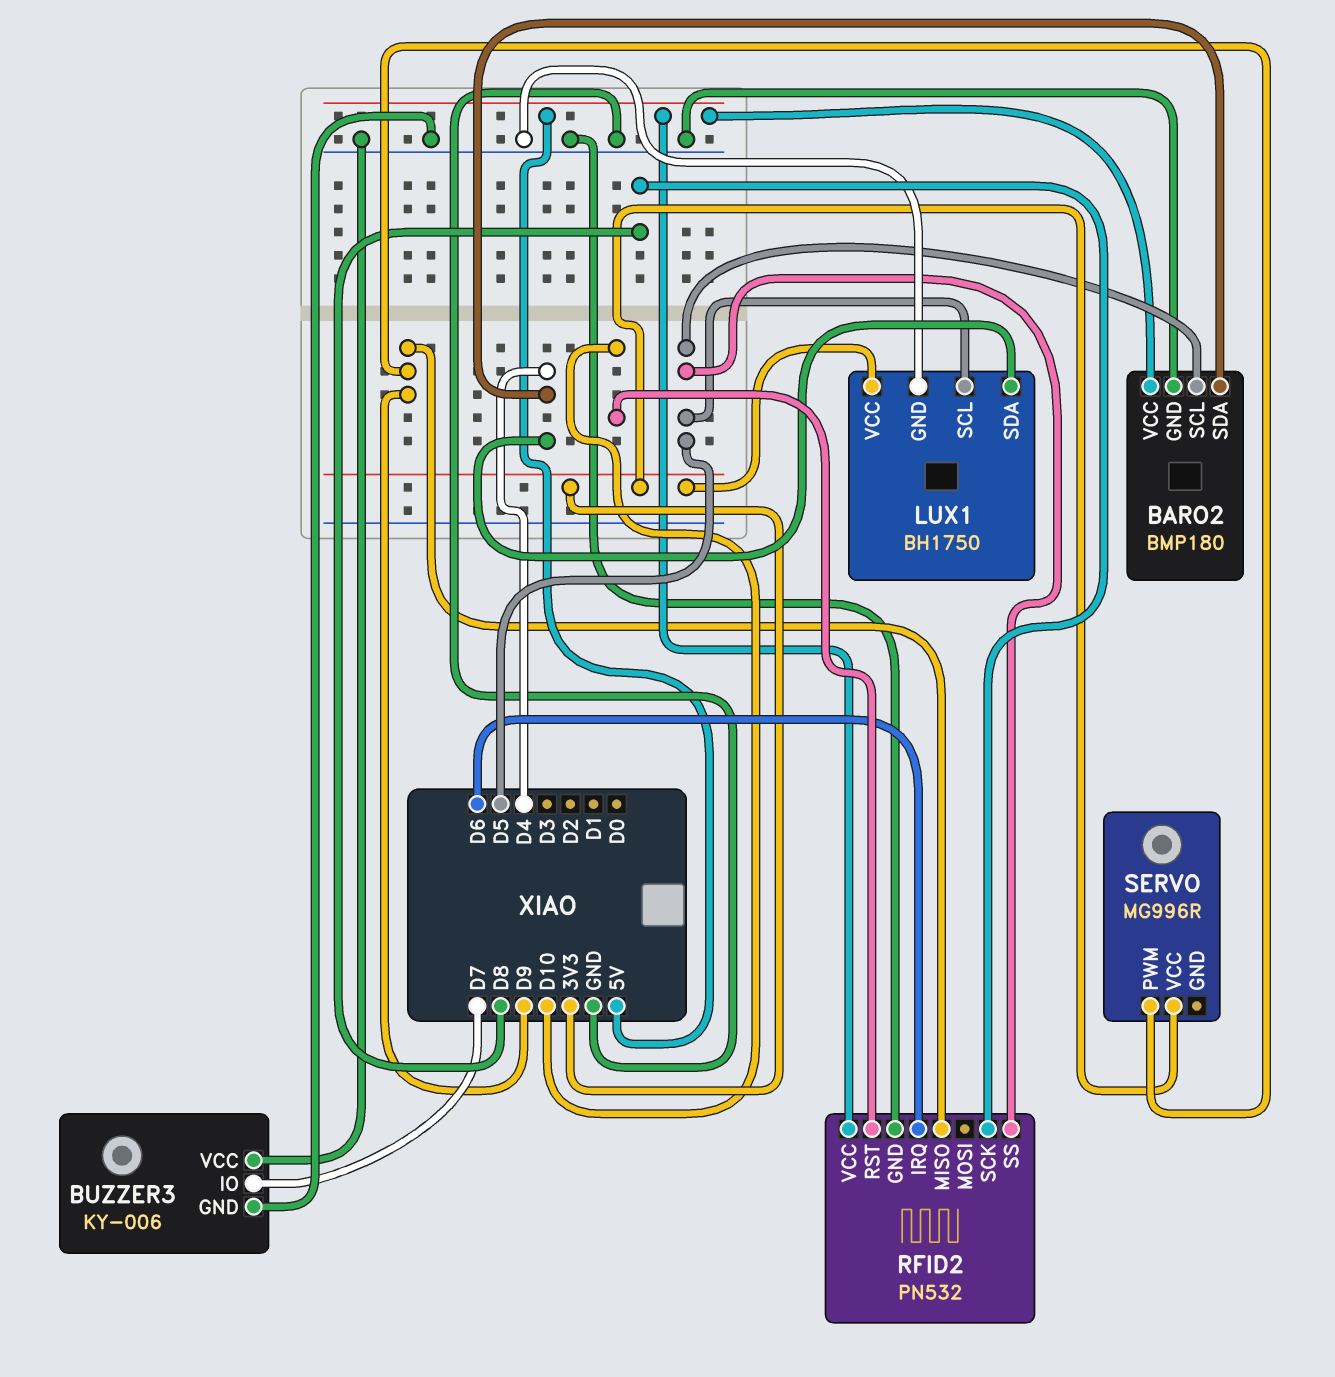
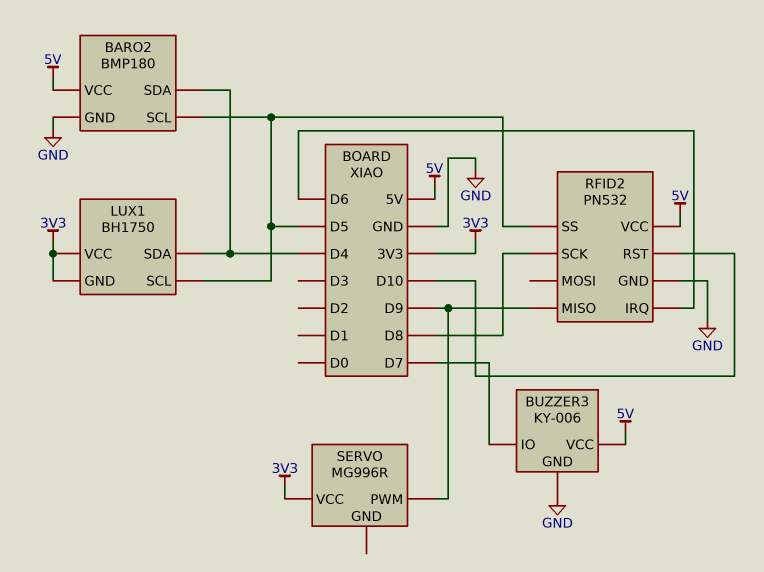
BUZZER3 pin VCC: GND -> 5V
LUX1 pin GND: GND -> 3V3

